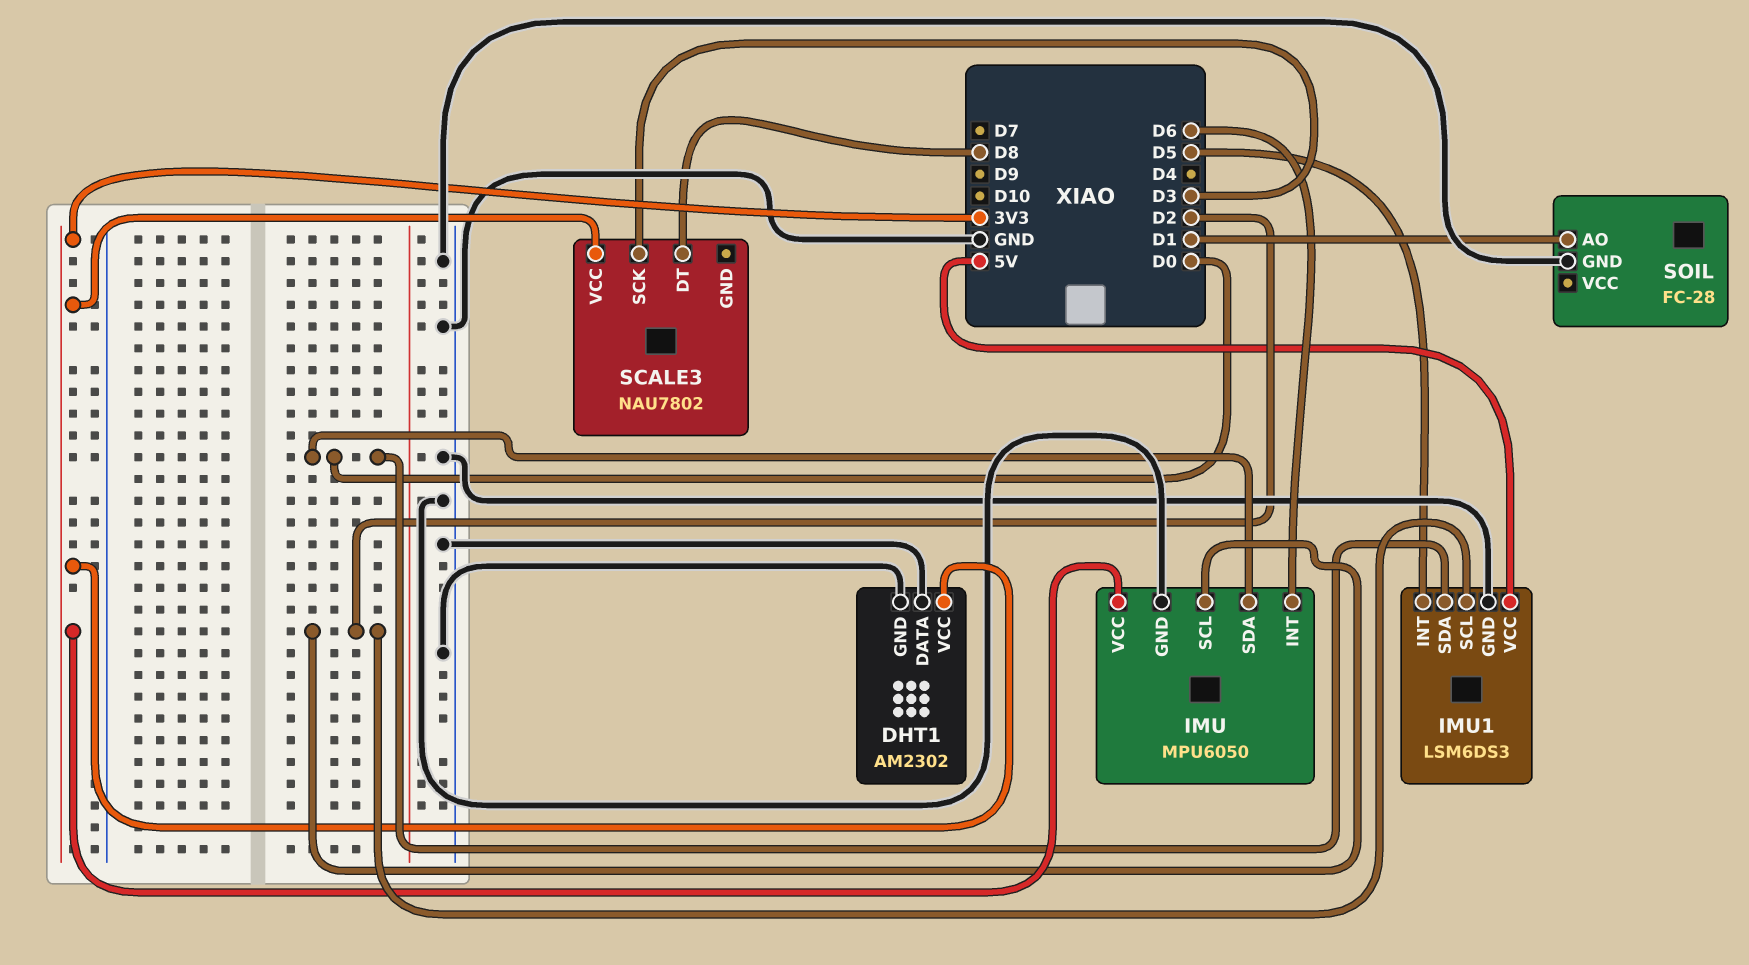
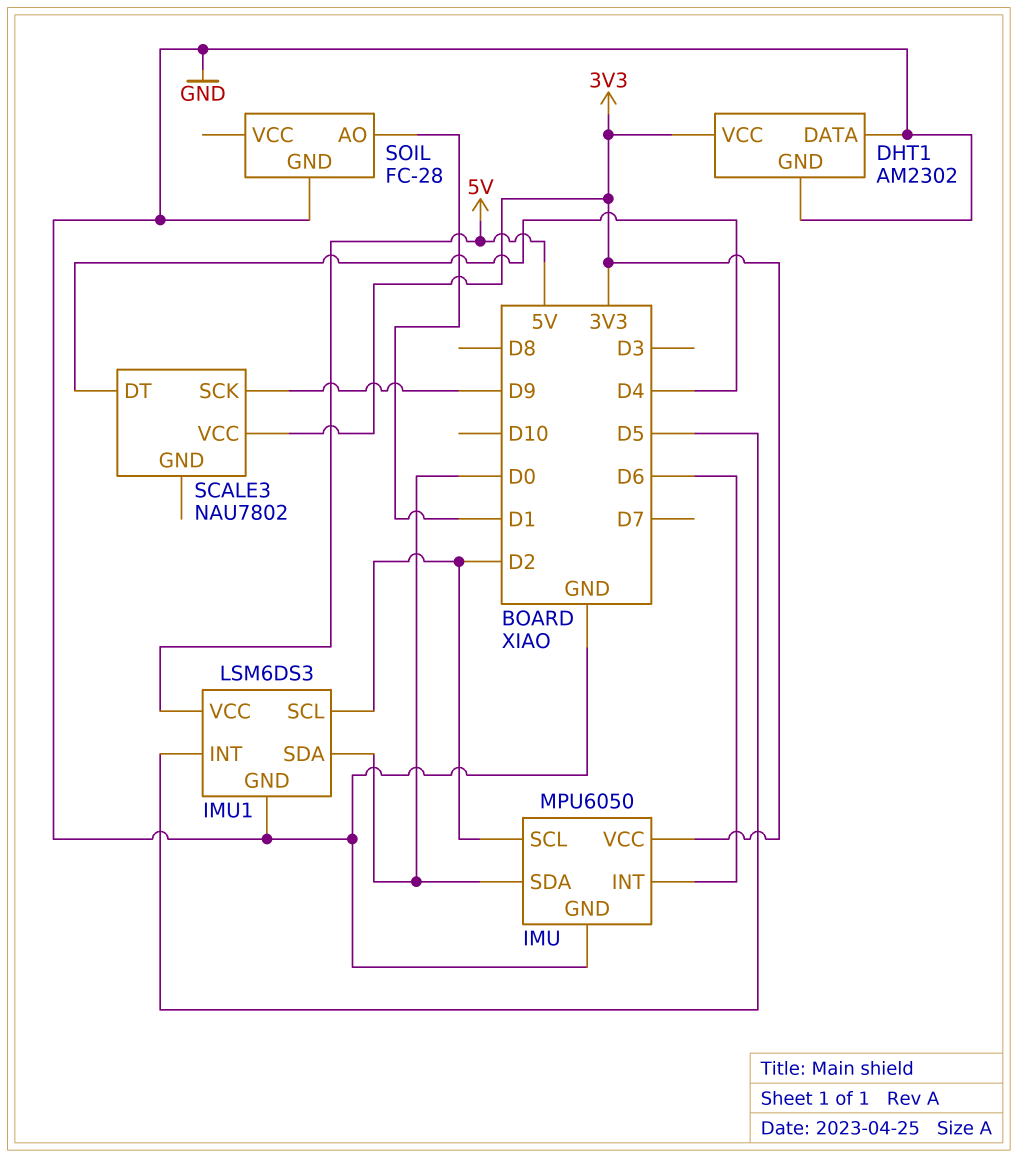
SCALE3 pin DT: D8 -> D4
SCALE3 pin SCK: D3 -> D9

